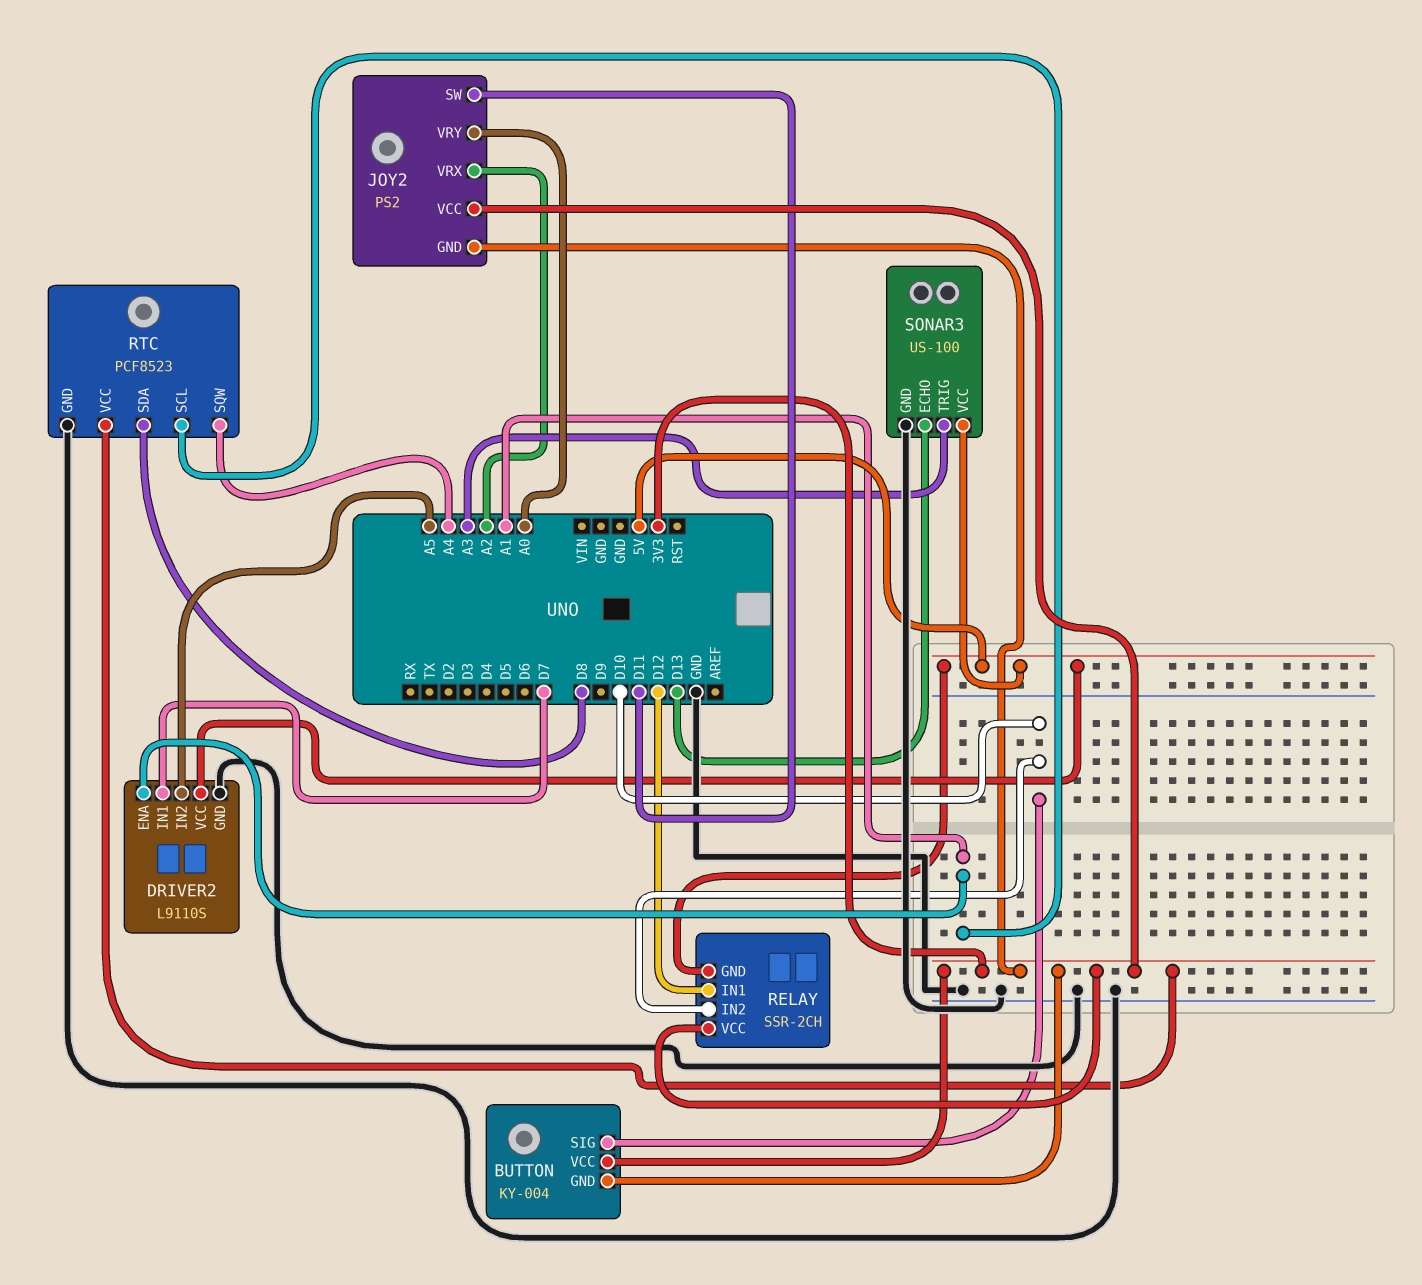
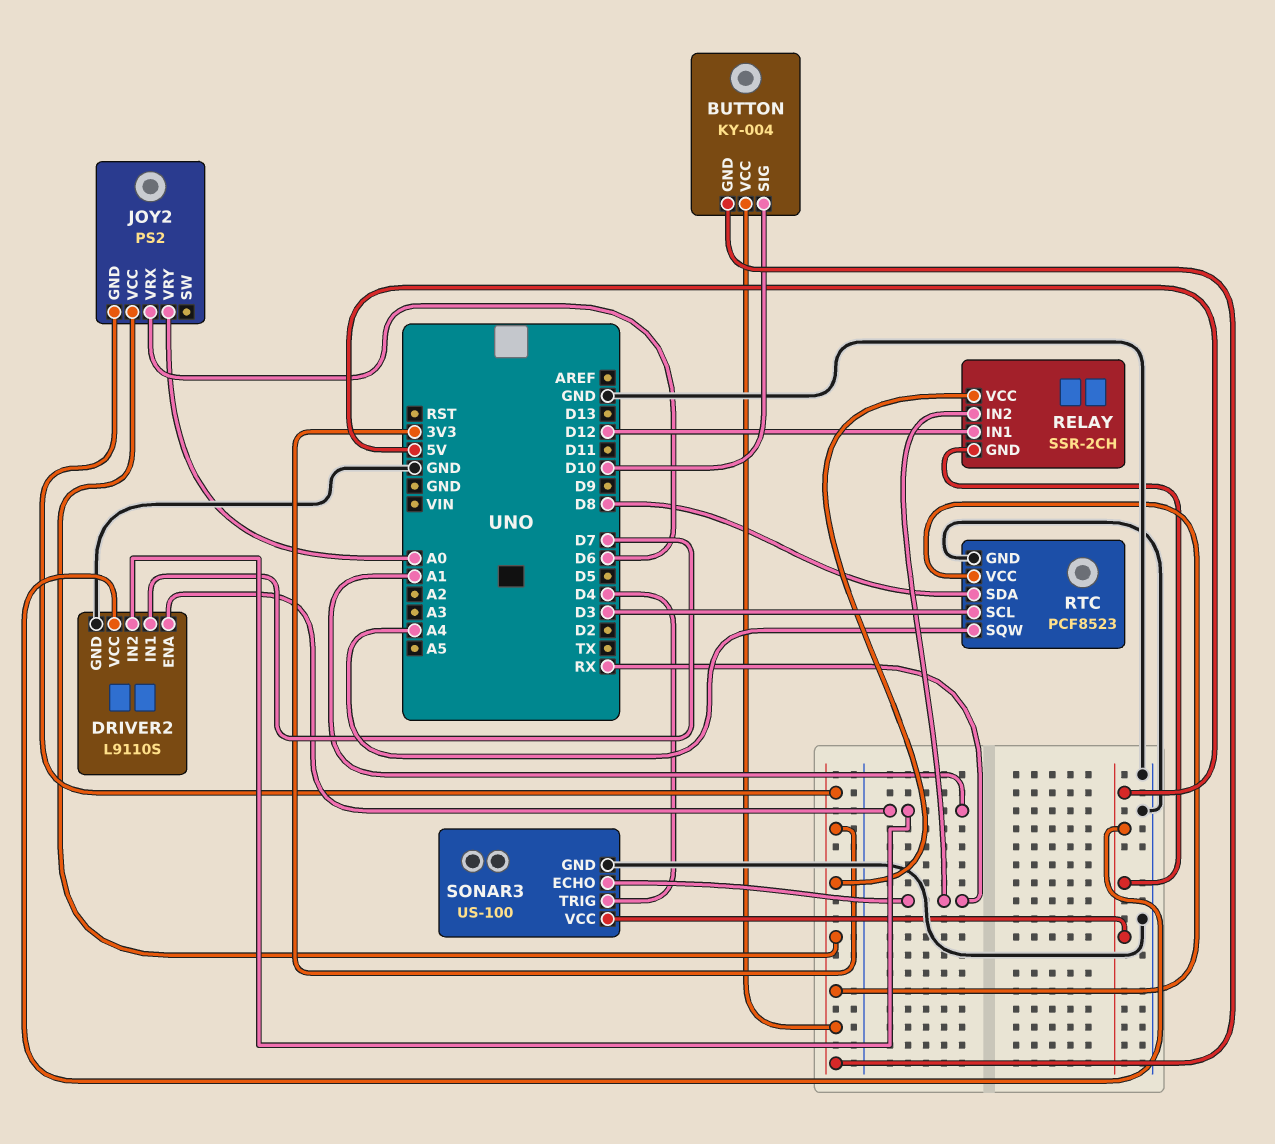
DRIVER2 pin IN2: A5 -> A1
JOY2 pin SW: D11 -> none
JOY2 pin VRX: A2 -> D6
RELAY pin IN2: D10 -> RX
RTC pin SCL: A1 -> D3
SONAR3 pin ECHO: D13 -> RX
SONAR3 pin TRIG: A3 -> D4

